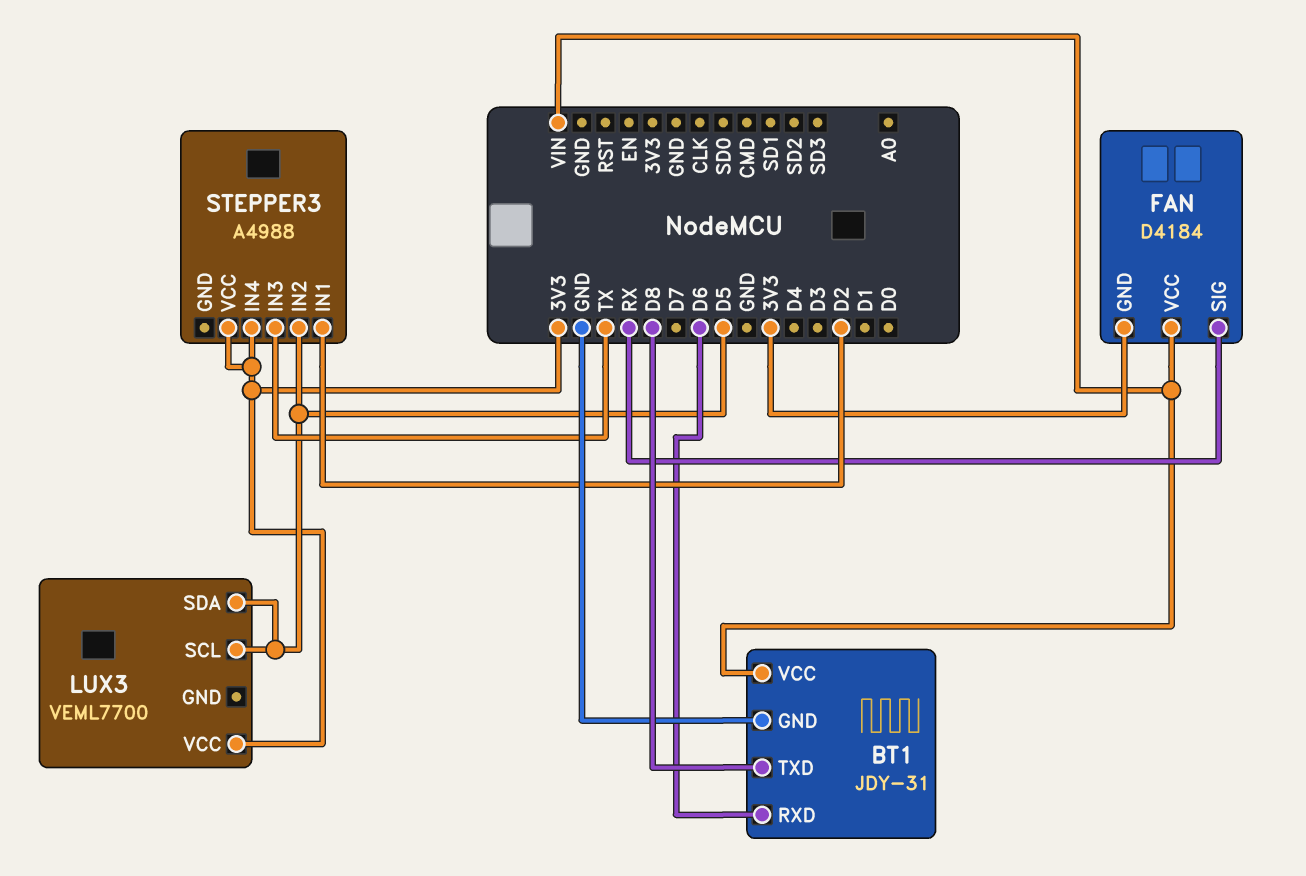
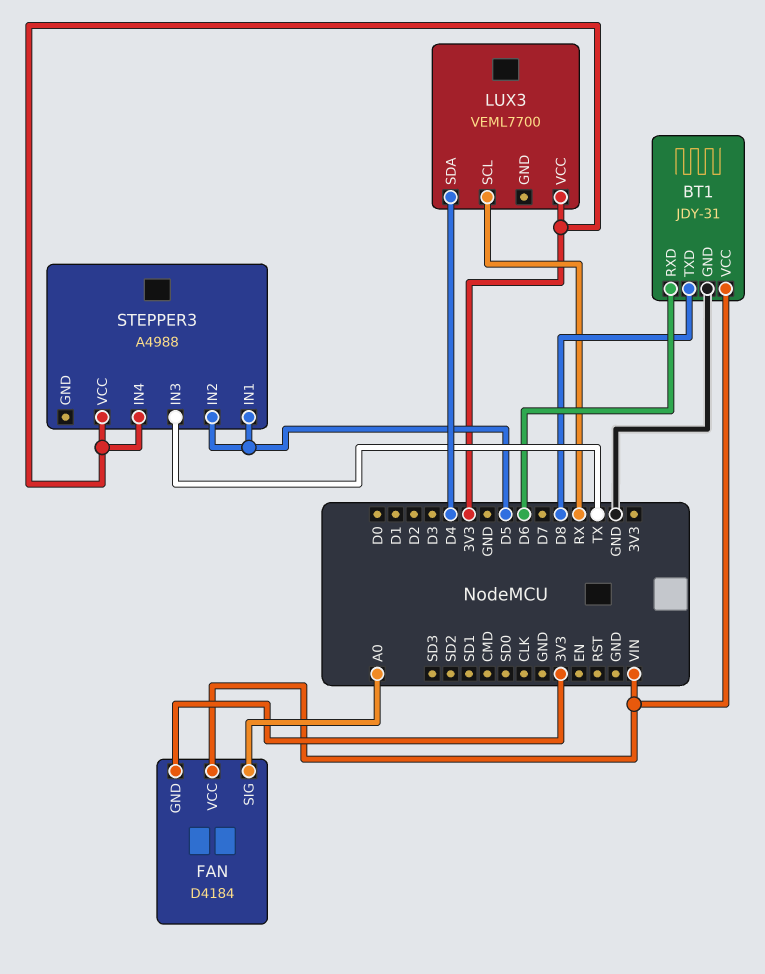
FAN pin SIG: RX -> A0
LUX3 pin SCL: D5 -> RX
LUX3 pin SDA: D5 -> D4
STEPPER3 pin IN1: D2 -> D5

